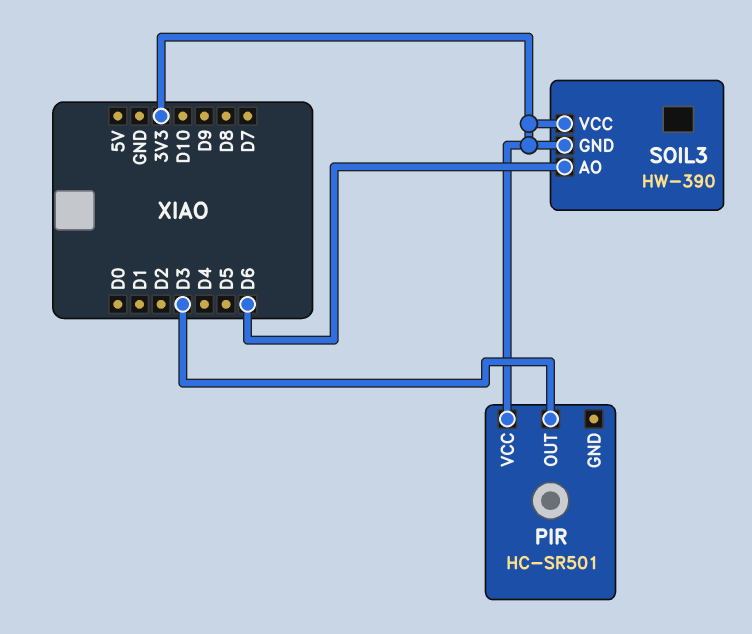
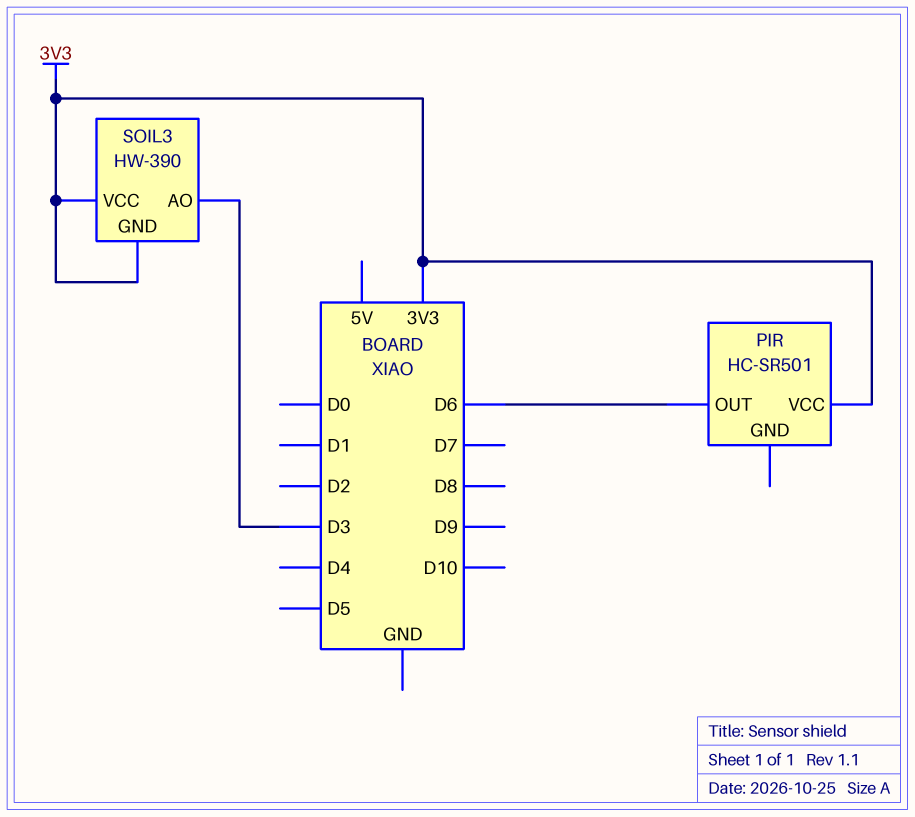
PIR pin OUT: D3 -> D6
SOIL3 pin AO: D6 -> D3

